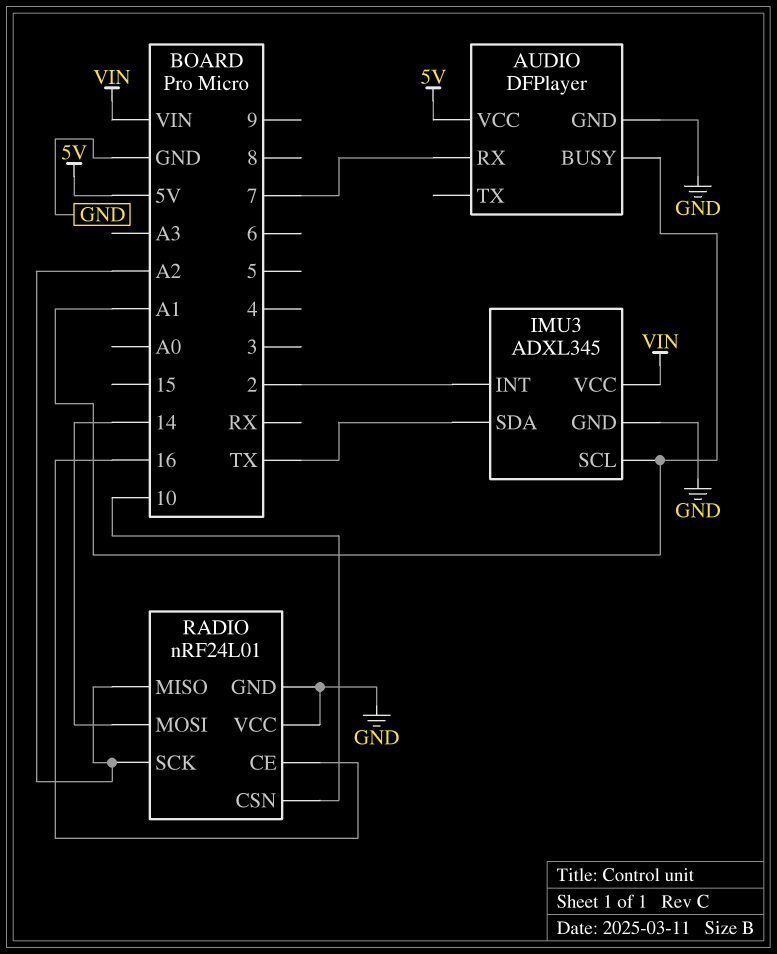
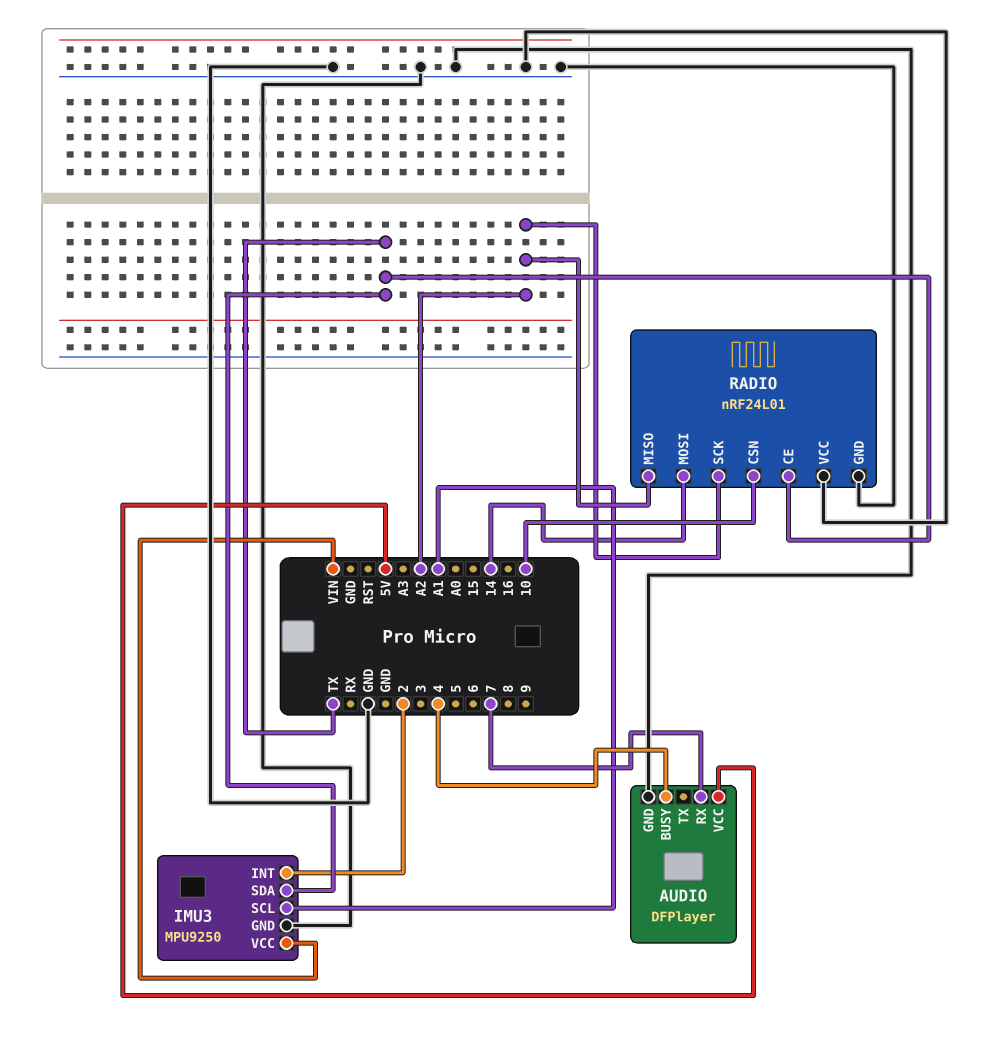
AUDIO pin BUSY: A1 -> 4
IMU3: ADXL345 -> MPU9250
RADIO pin CE: 16 -> TX

